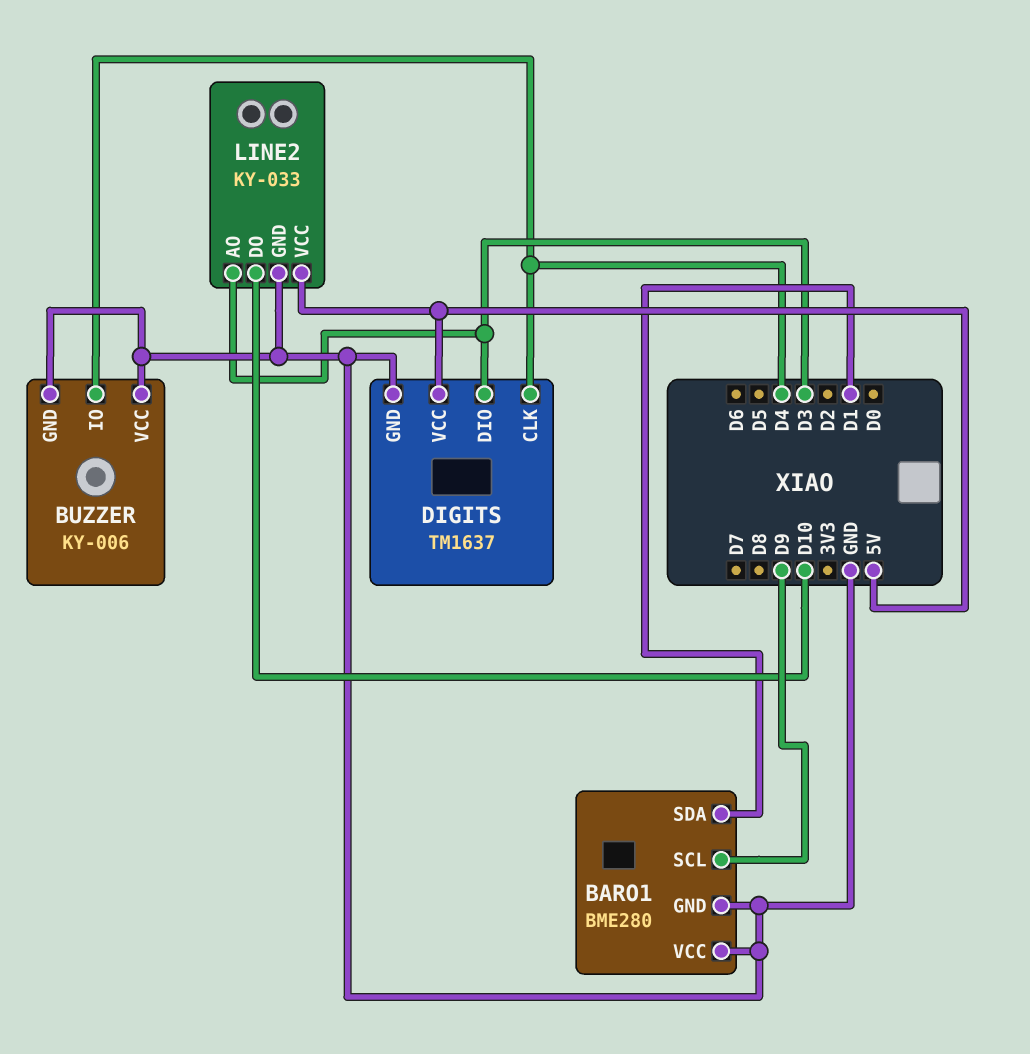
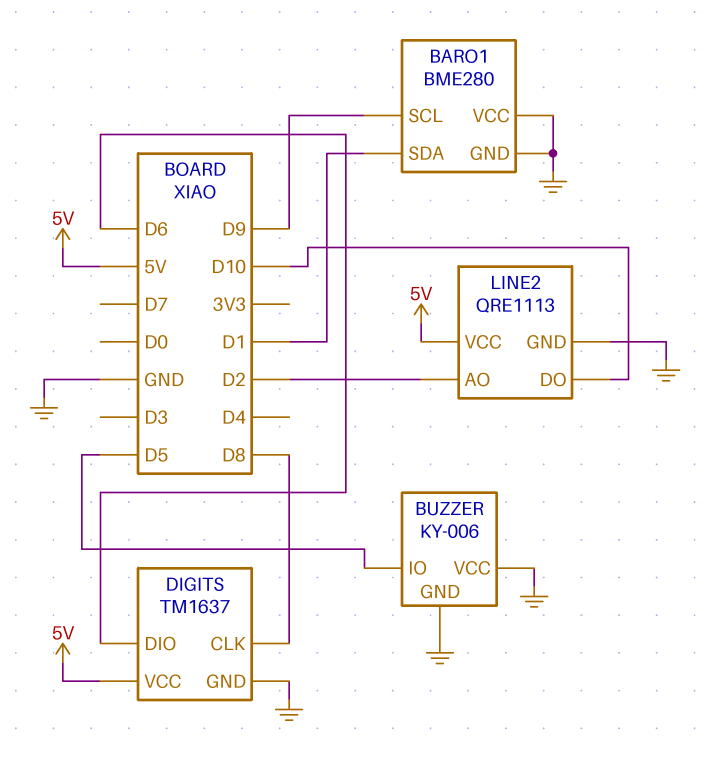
BUZZER pin IO: D4 -> D5
DIGITS pin CLK: D4 -> D8
DIGITS pin DIO: D3 -> D6
LINE2: KY-033 -> QRE1113
LINE2 pin AO: D3 -> D2

